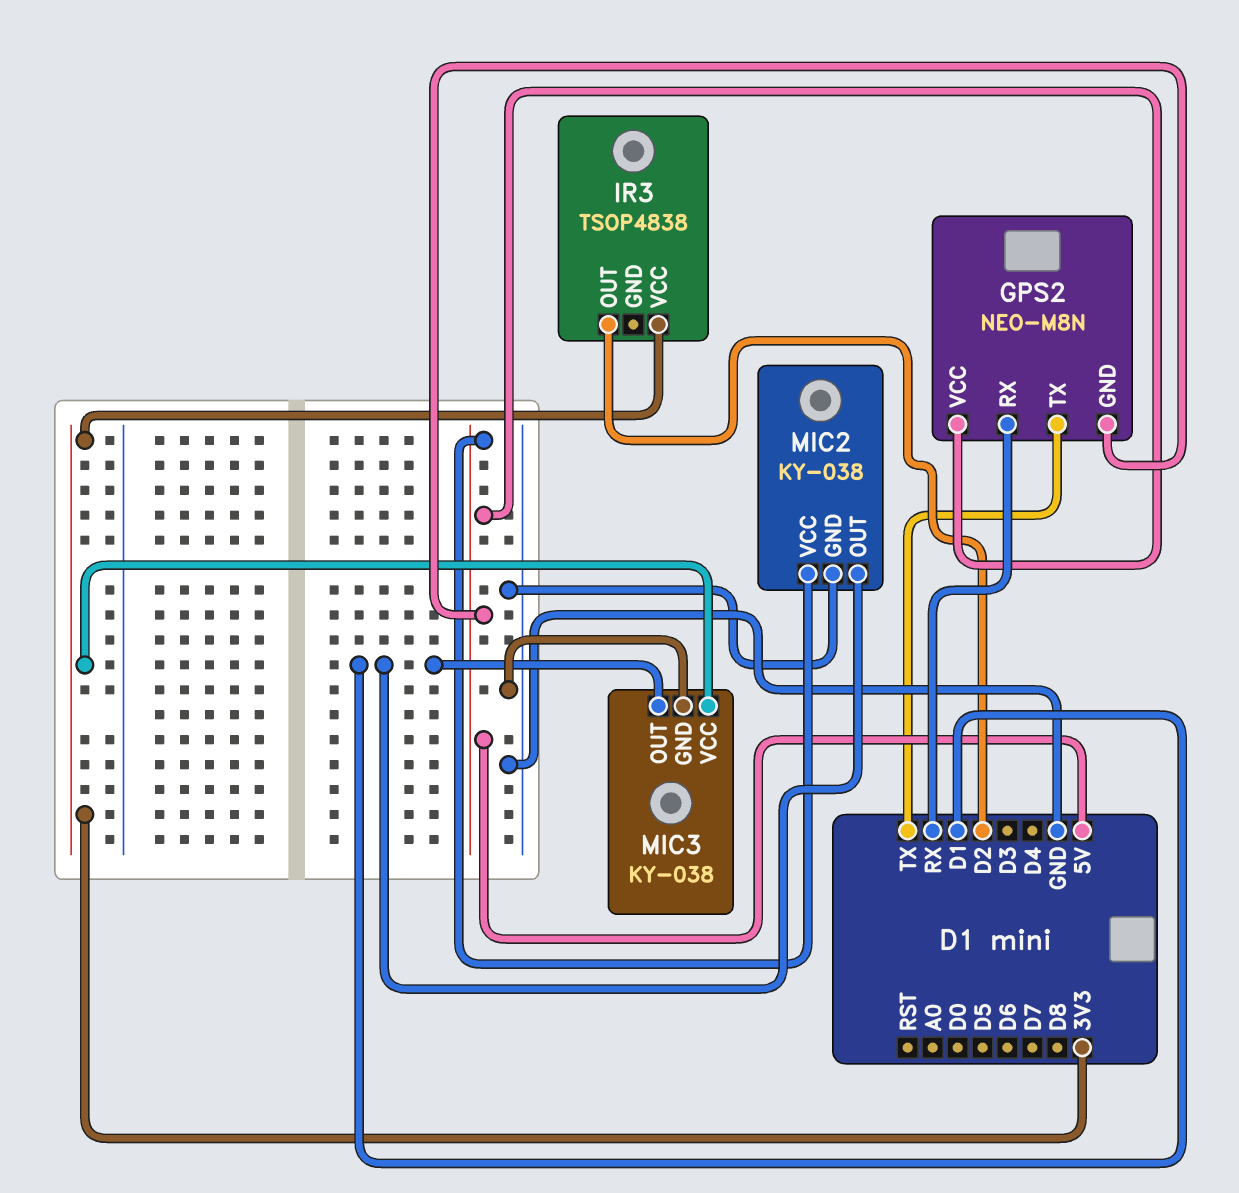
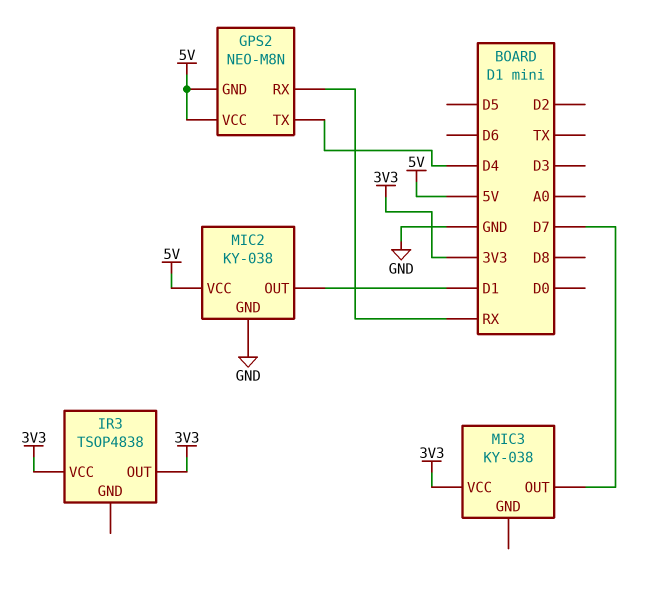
GPS2 pin TX: TX -> D4
IR3 pin OUT: D2 -> 3V3
MIC3 pin GND: GND -> none
MIC3 pin OUT: D1 -> D7

